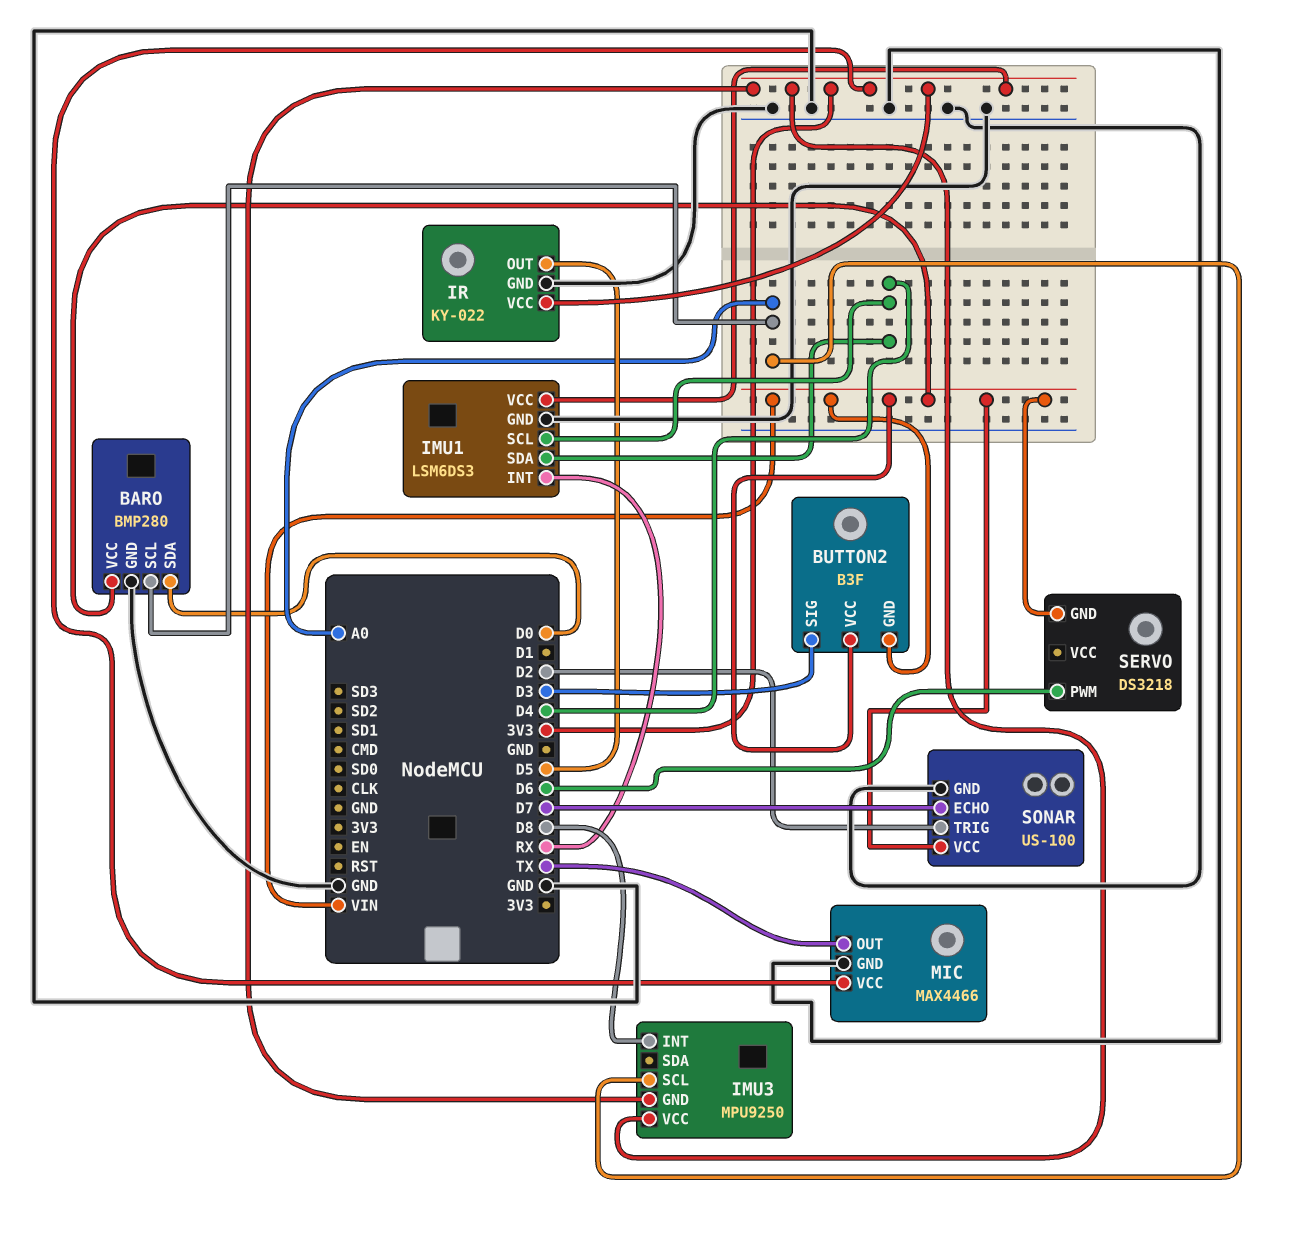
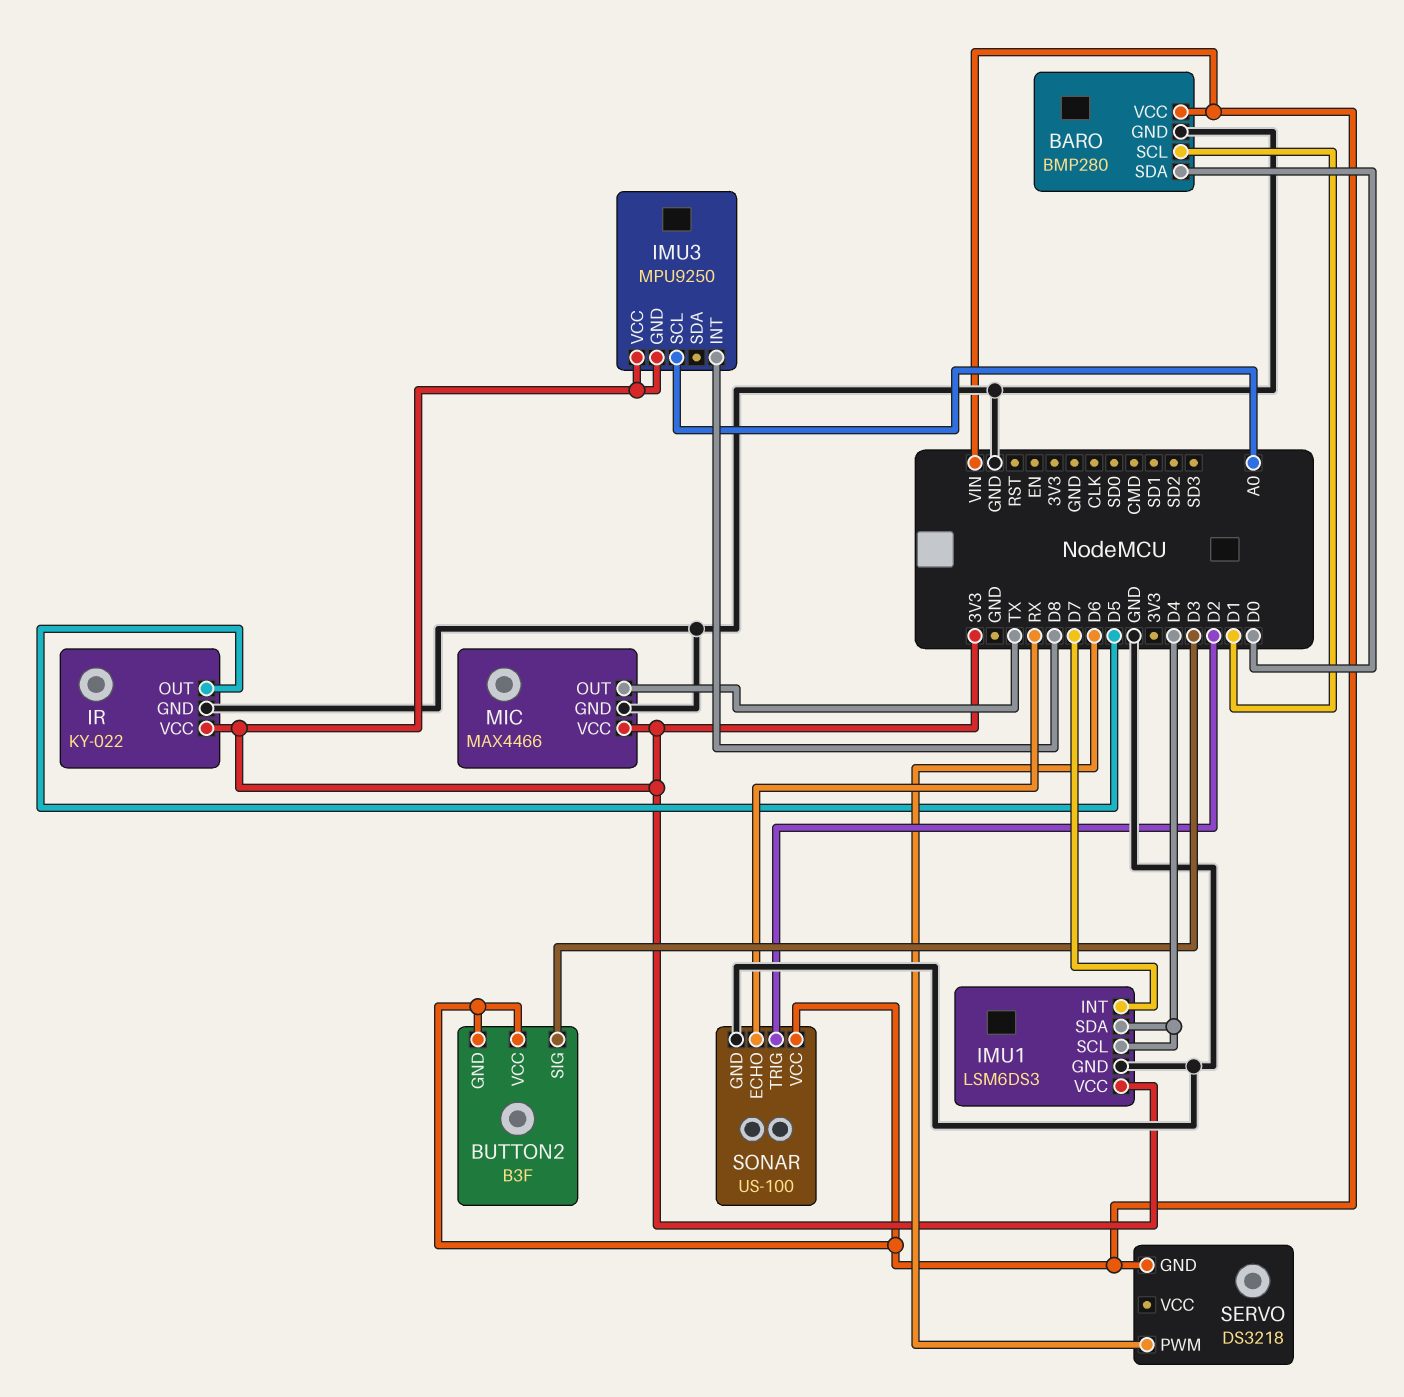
BARO pin SCL: A0 -> D1
IMU1 pin INT: RX -> D7
SONAR pin ECHO: D7 -> RX

